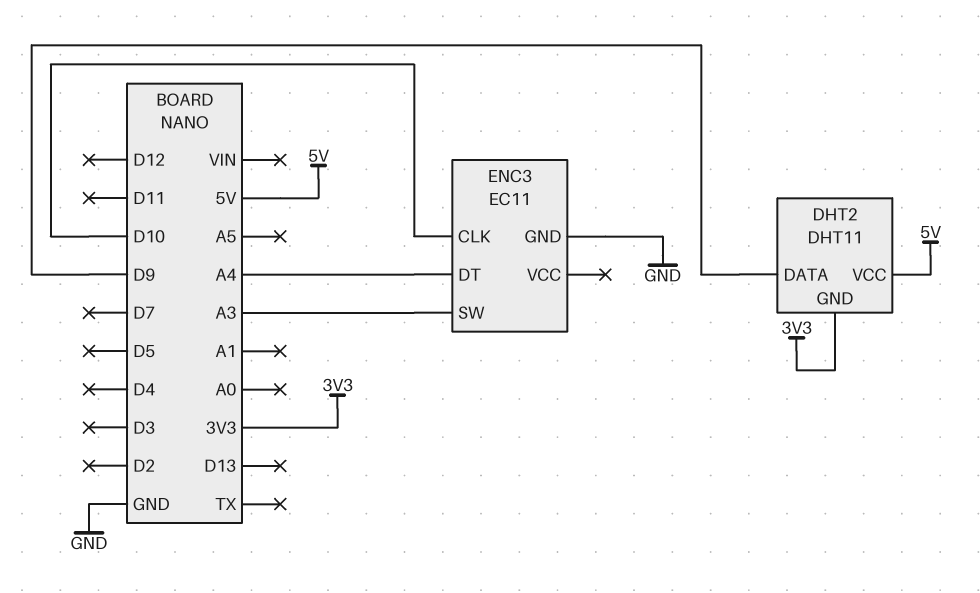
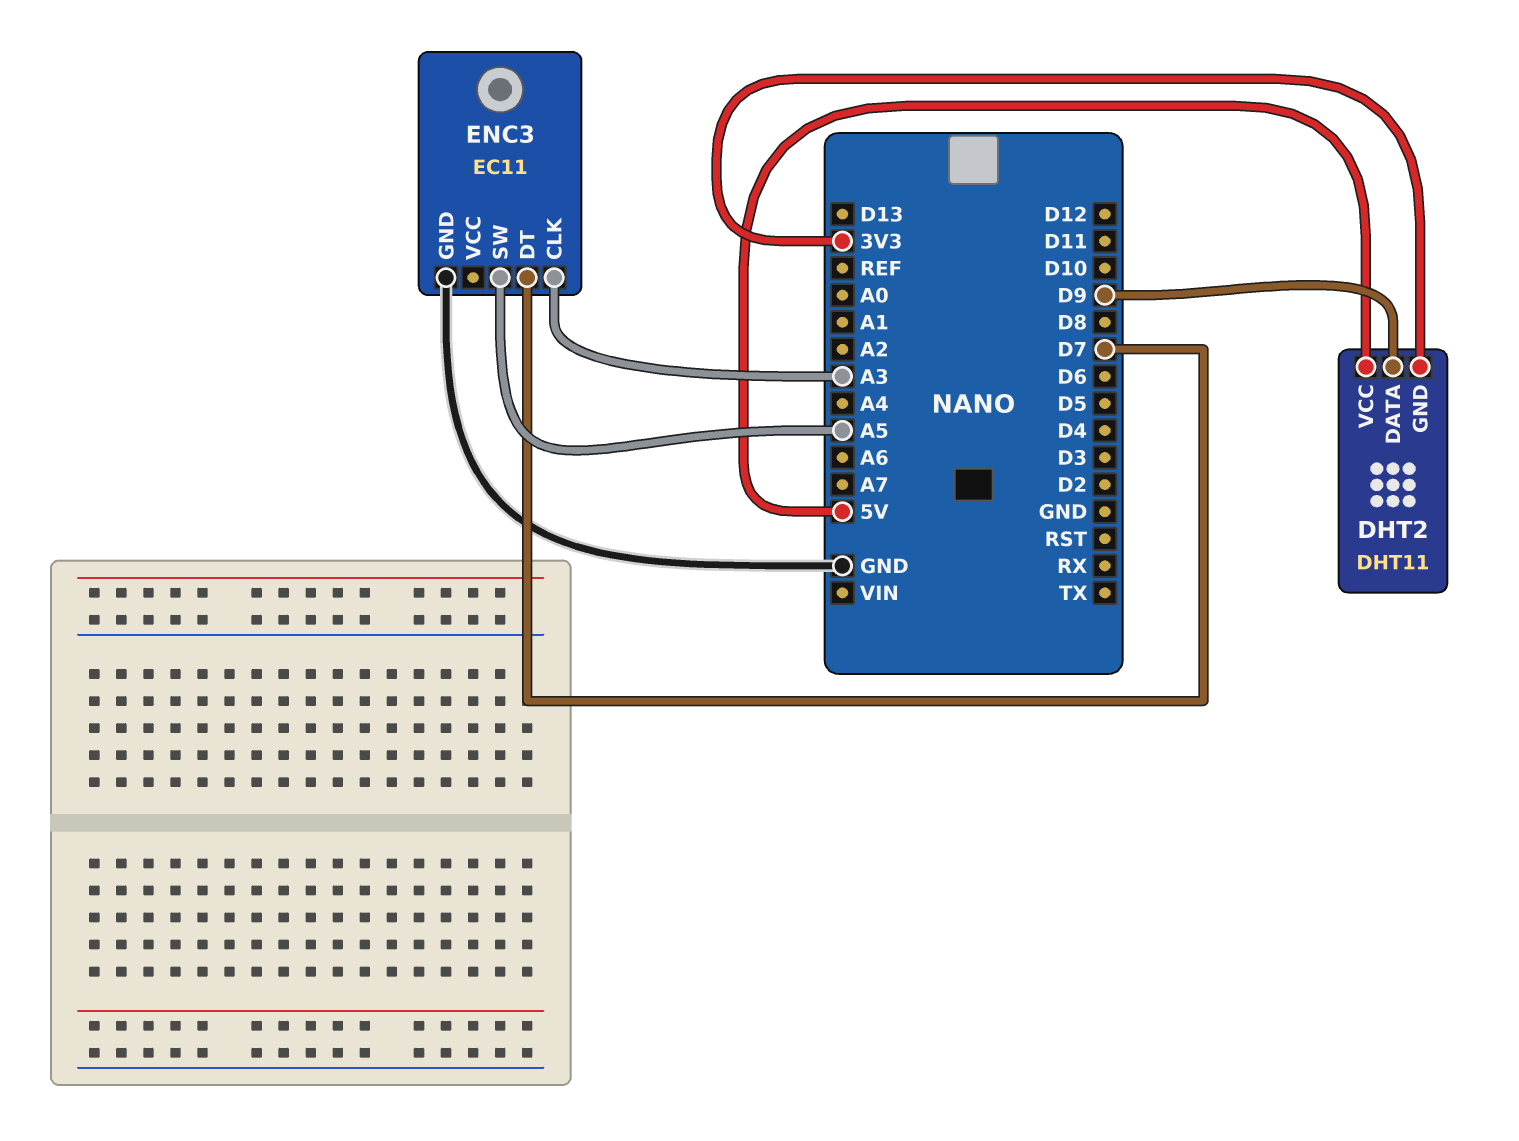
ENC3 pin CLK: D10 -> A3
ENC3 pin DT: A4 -> D7
ENC3 pin SW: A3 -> A5

